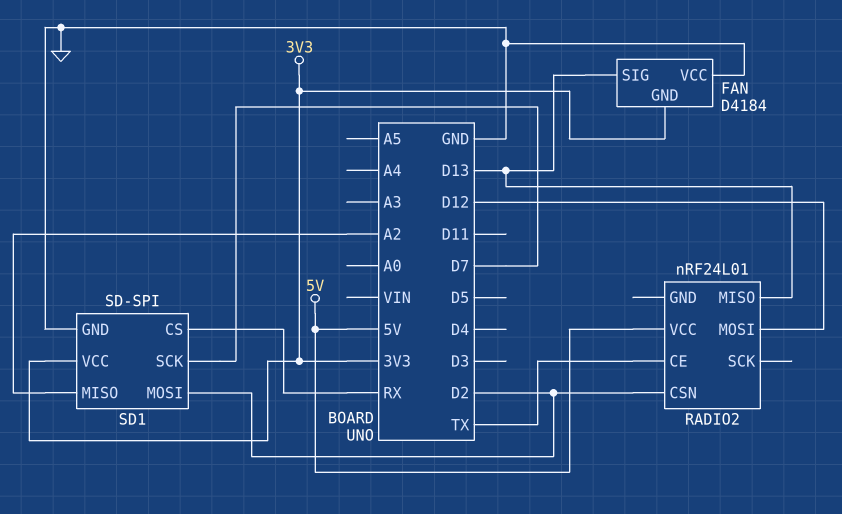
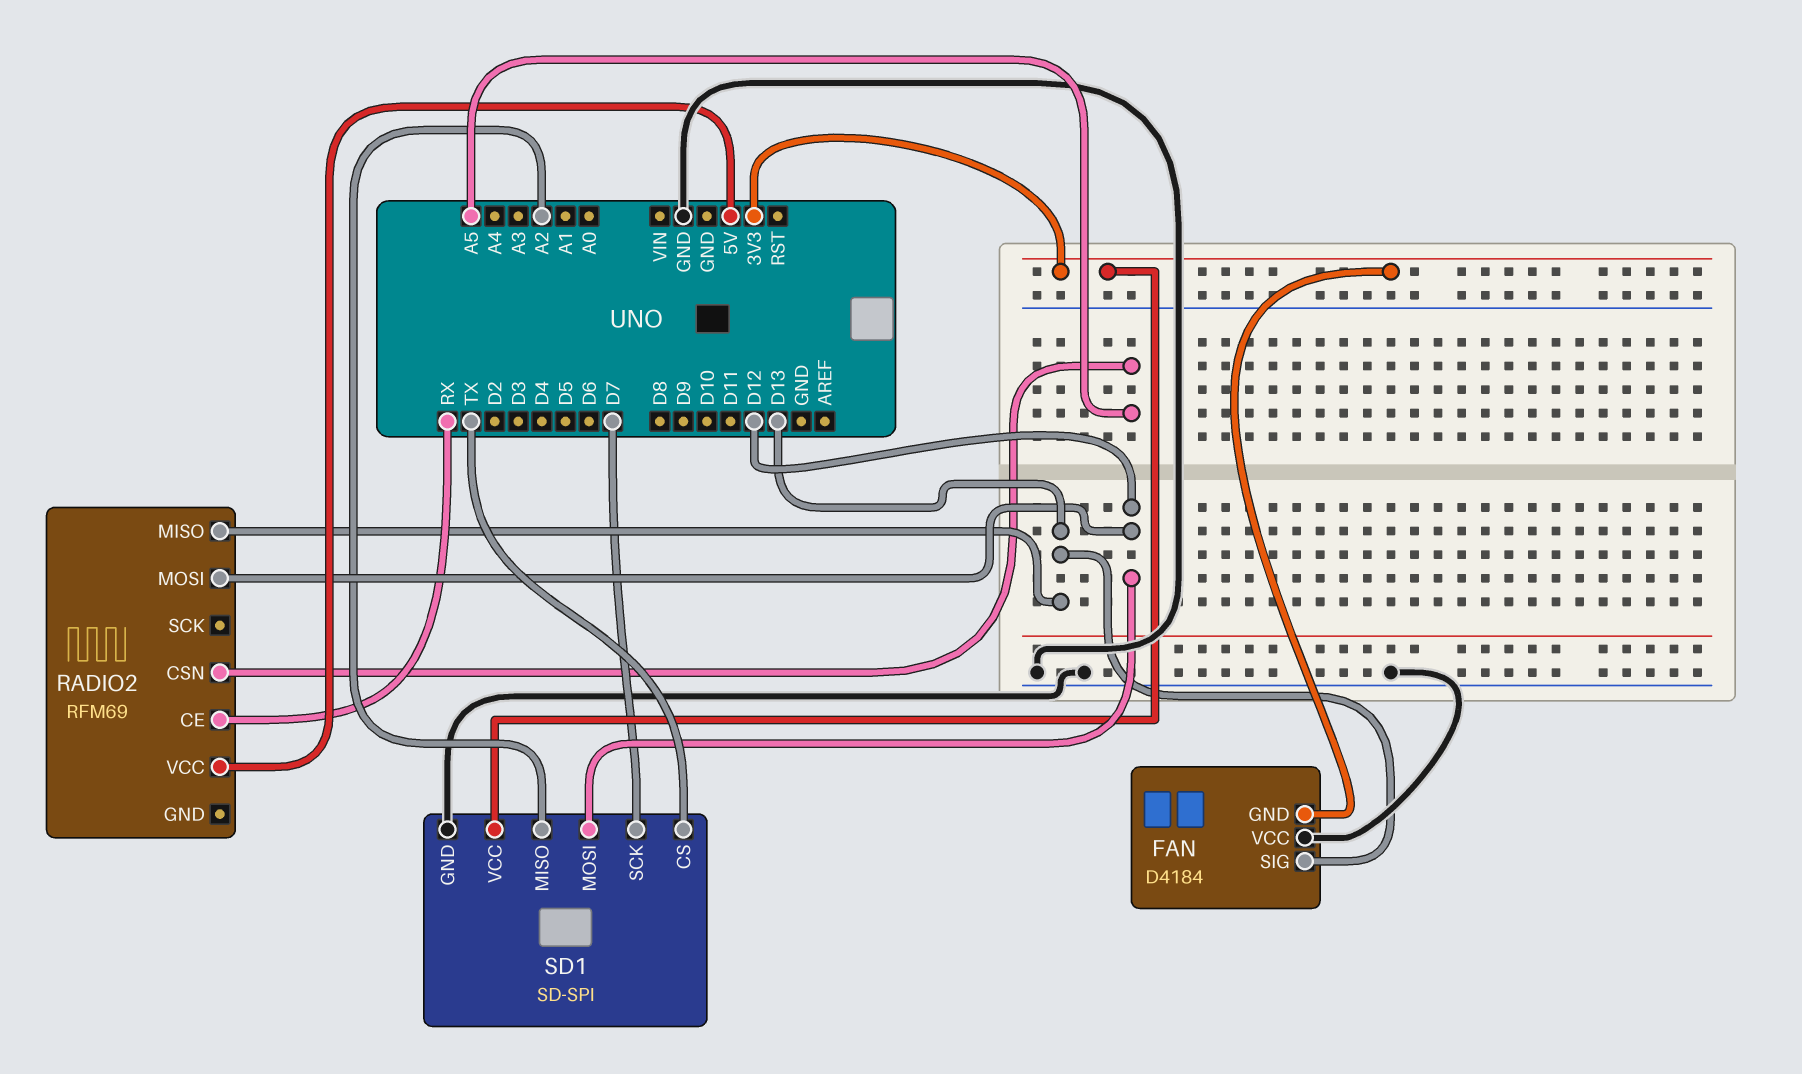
RADIO2: nRF24L01 -> RFM69
RADIO2 pin CE: TX -> RX
RADIO2 pin CSN: D2 -> A5
SD1 pin CS: RX -> TX
SD1 pin MOSI: D2 -> D12

